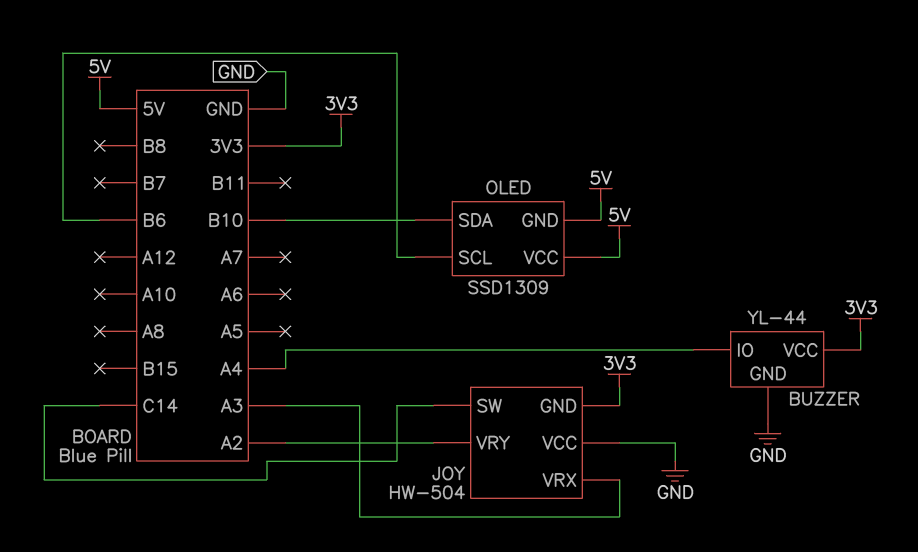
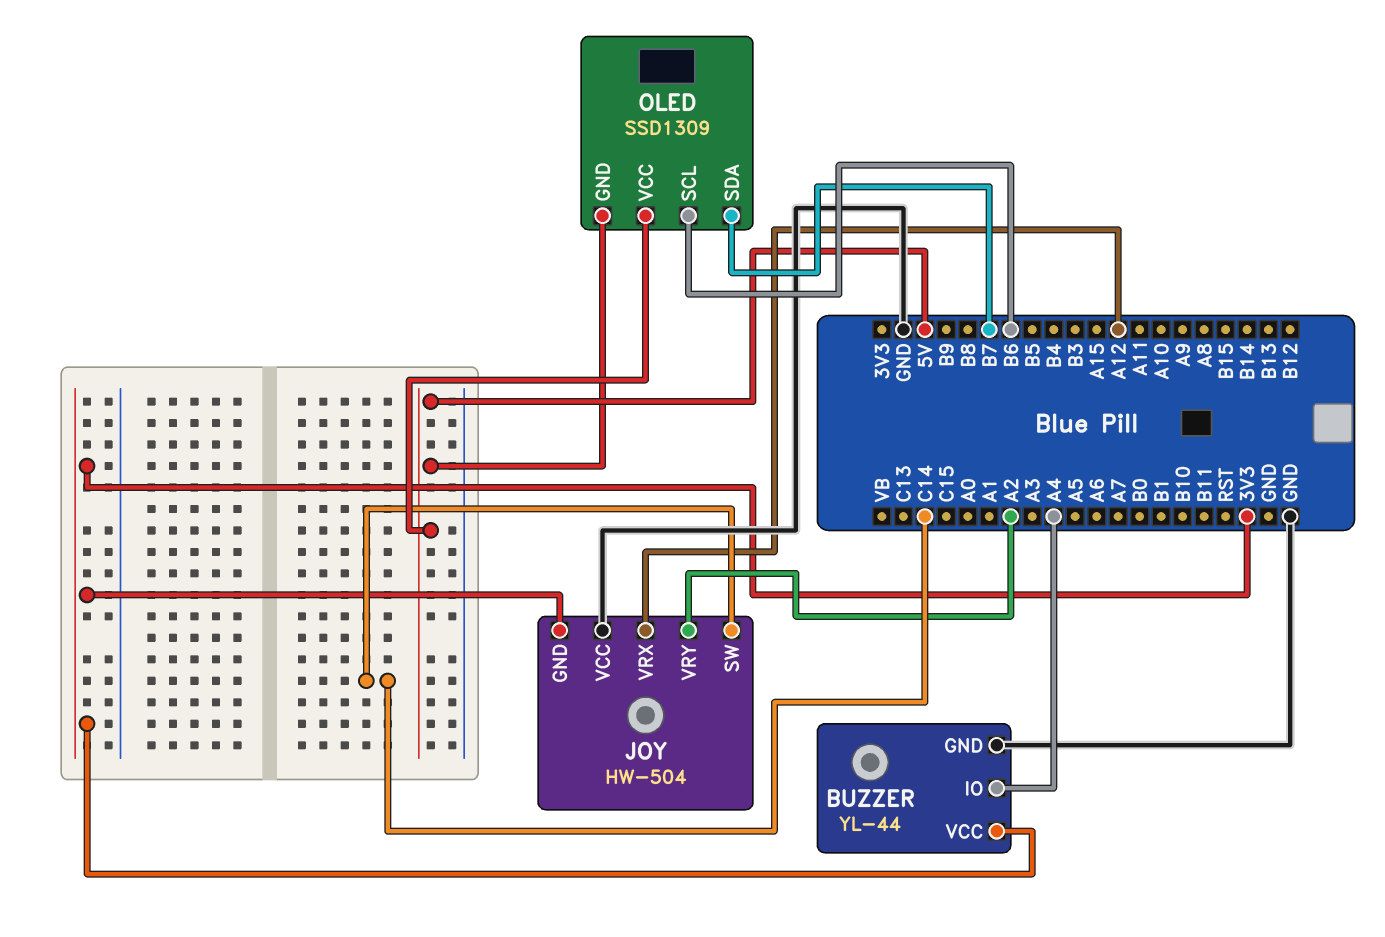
JOY pin VRX: A3 -> A12
OLED pin SDA: B10 -> B7

